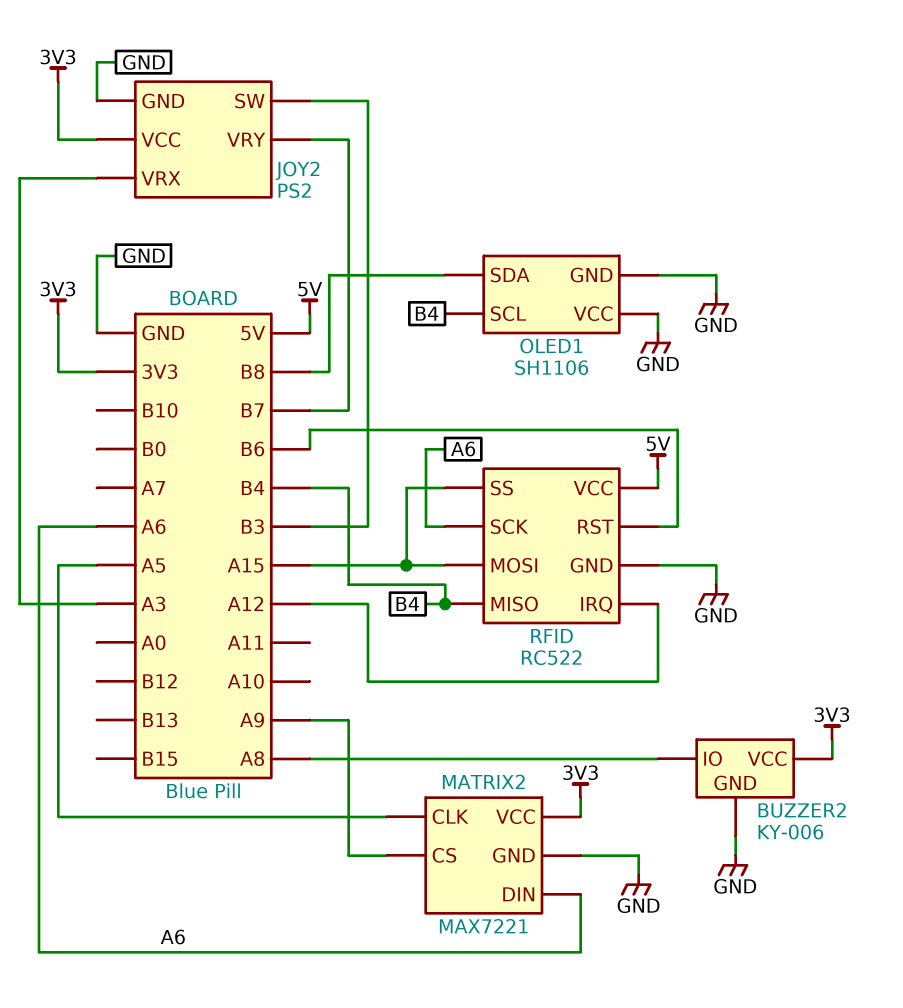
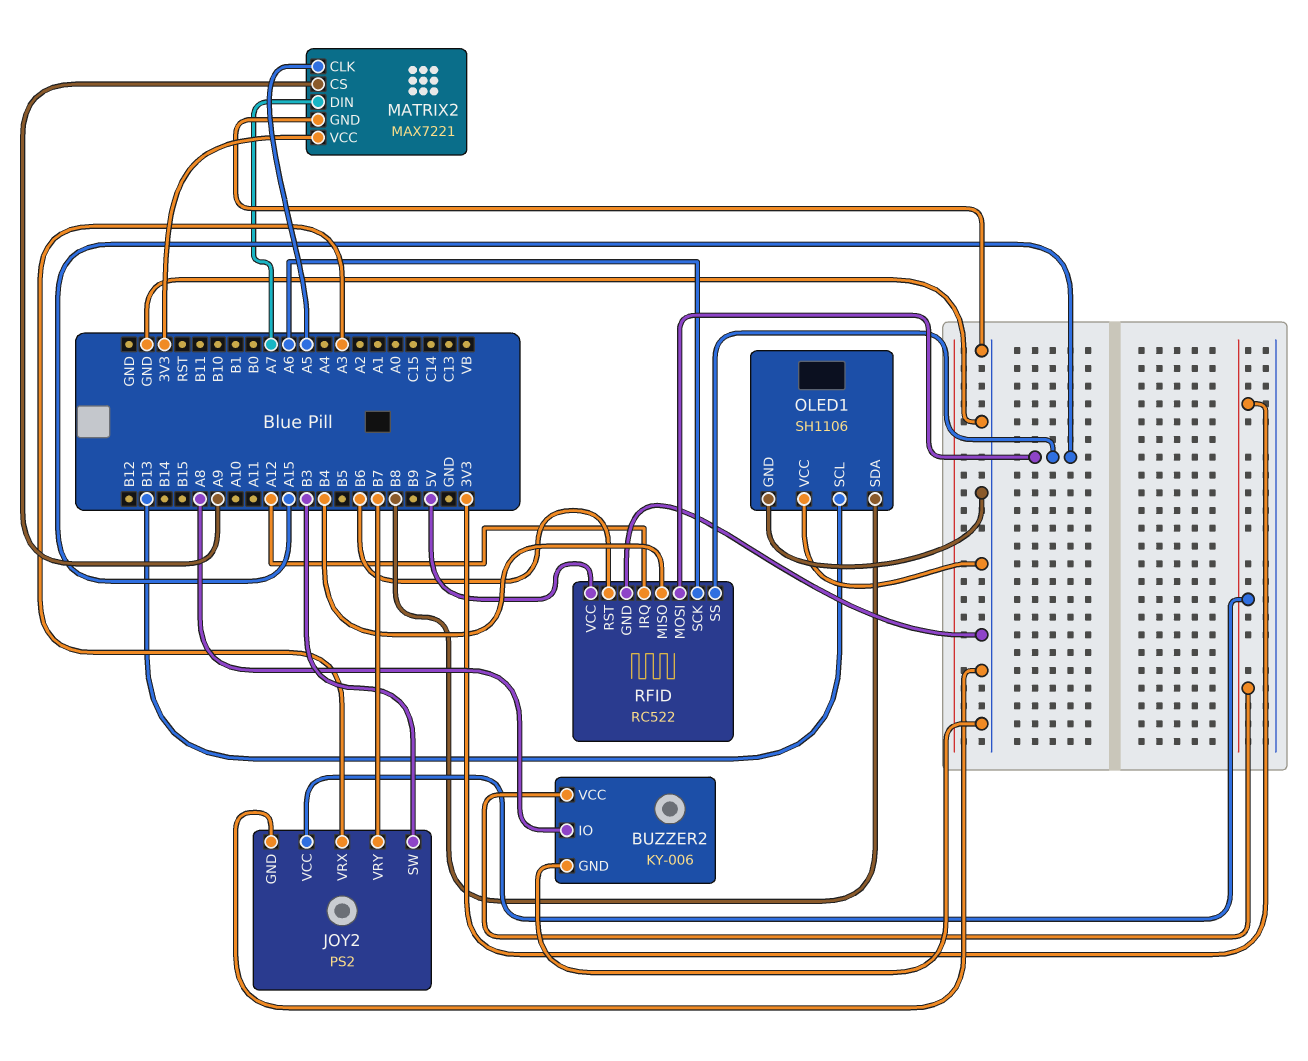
MATRIX2 pin DIN: A6 -> A7
OLED1 pin SCL: B4 -> B13

